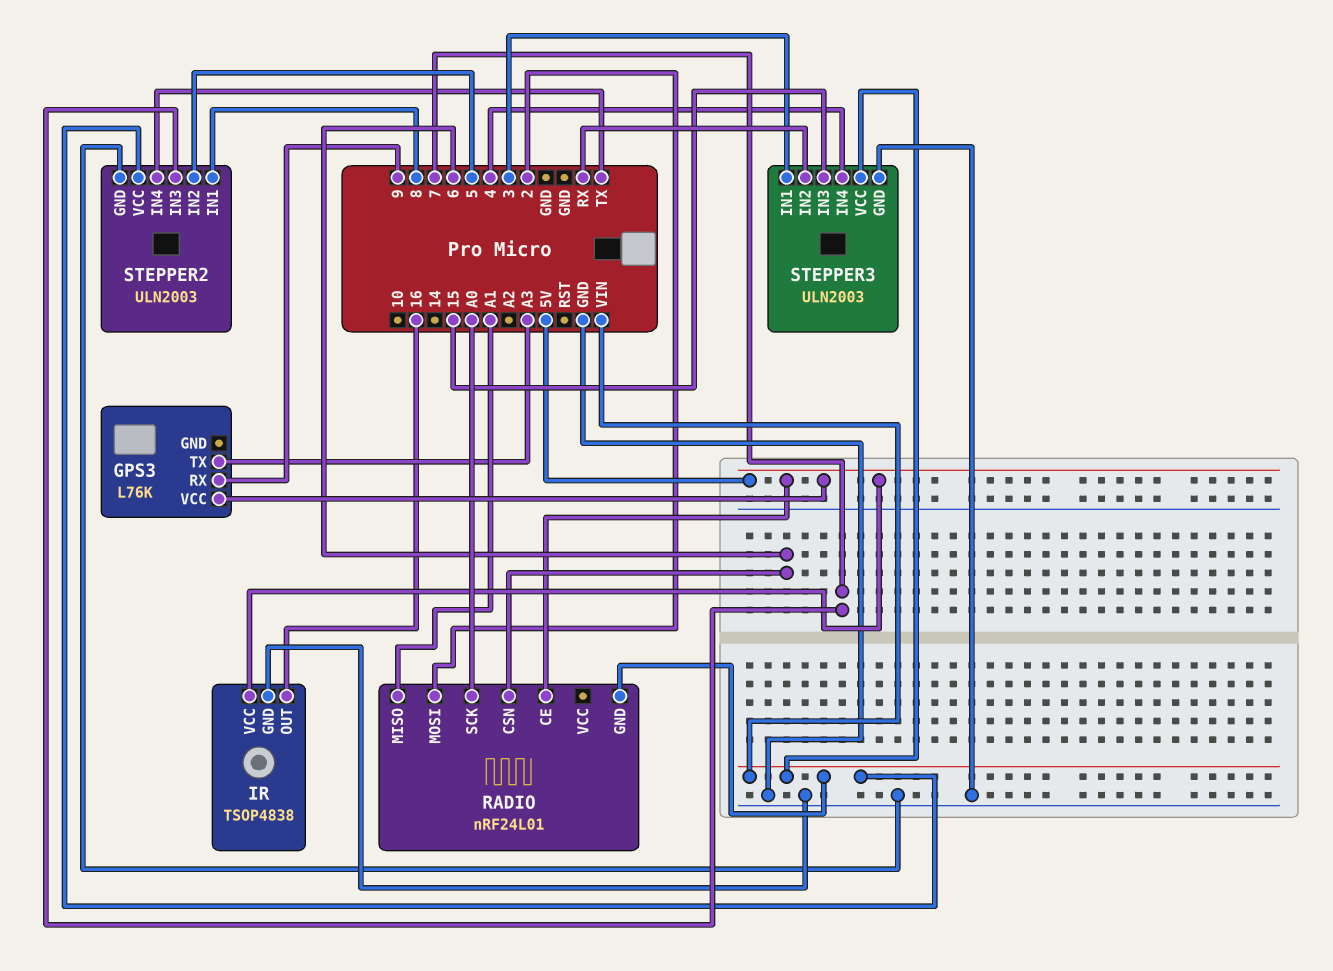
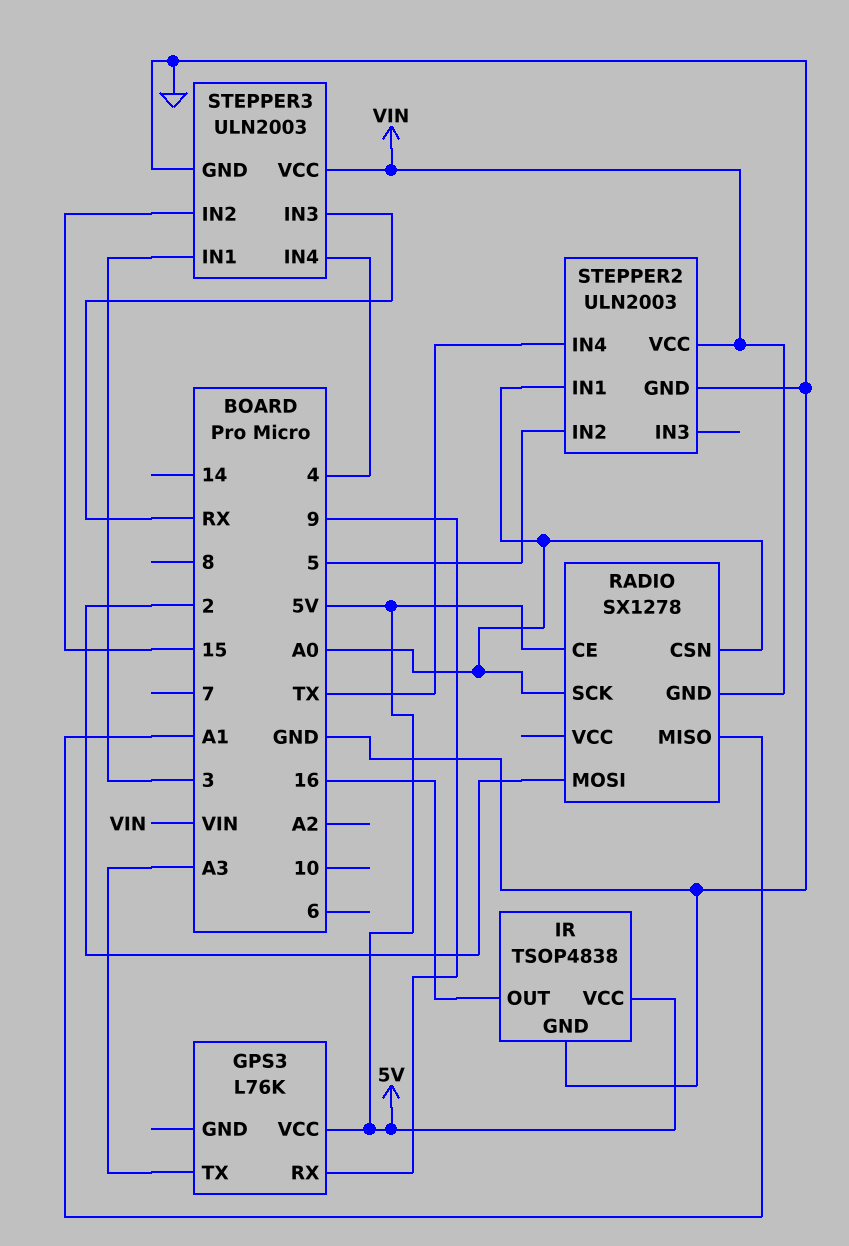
RADIO: nRF24L01 -> SX1278
RADIO pin CSN: 6 -> A0
STEPPER2 pin IN1: 8 -> A0
STEPPER2 pin IN3: 7 -> none
STEPPER3 pin IN2: RX -> 15
STEPPER3 pin IN3: 15 -> RX

